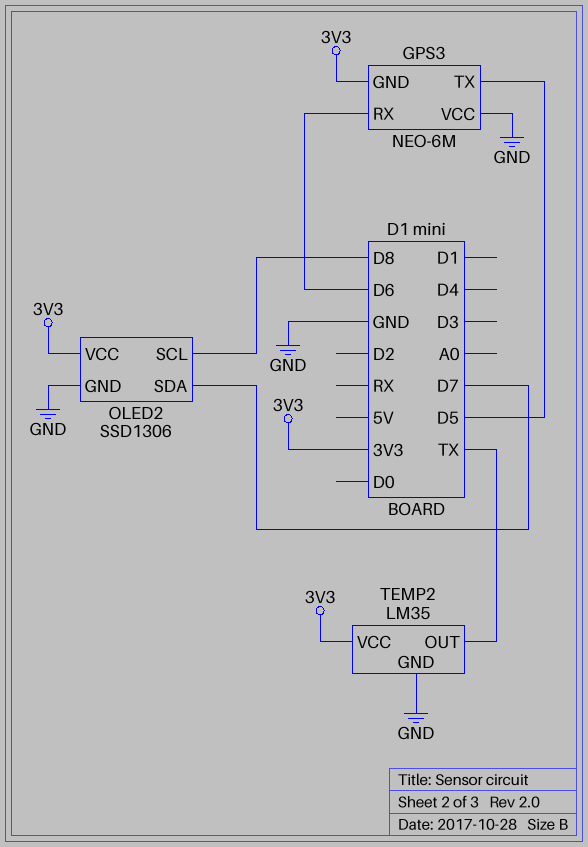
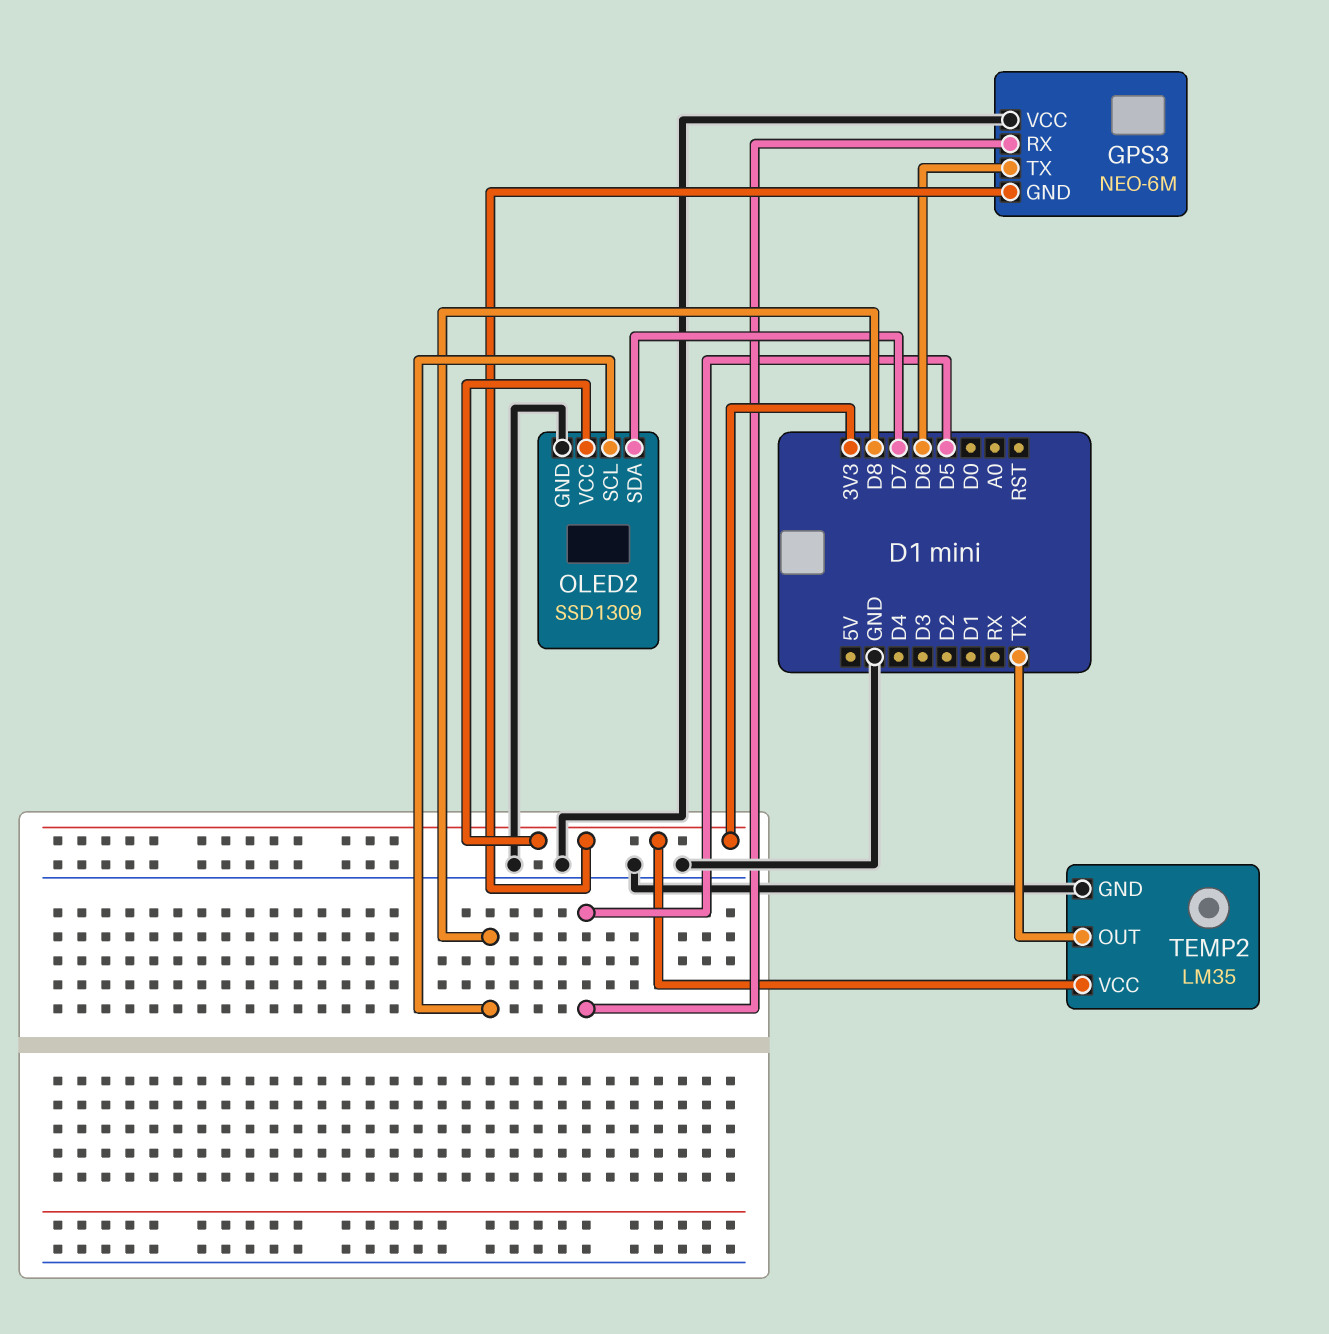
GPS3 pin RX: D6 -> D5
GPS3 pin TX: D5 -> D6
OLED2: SSD1306 -> SSD1309

